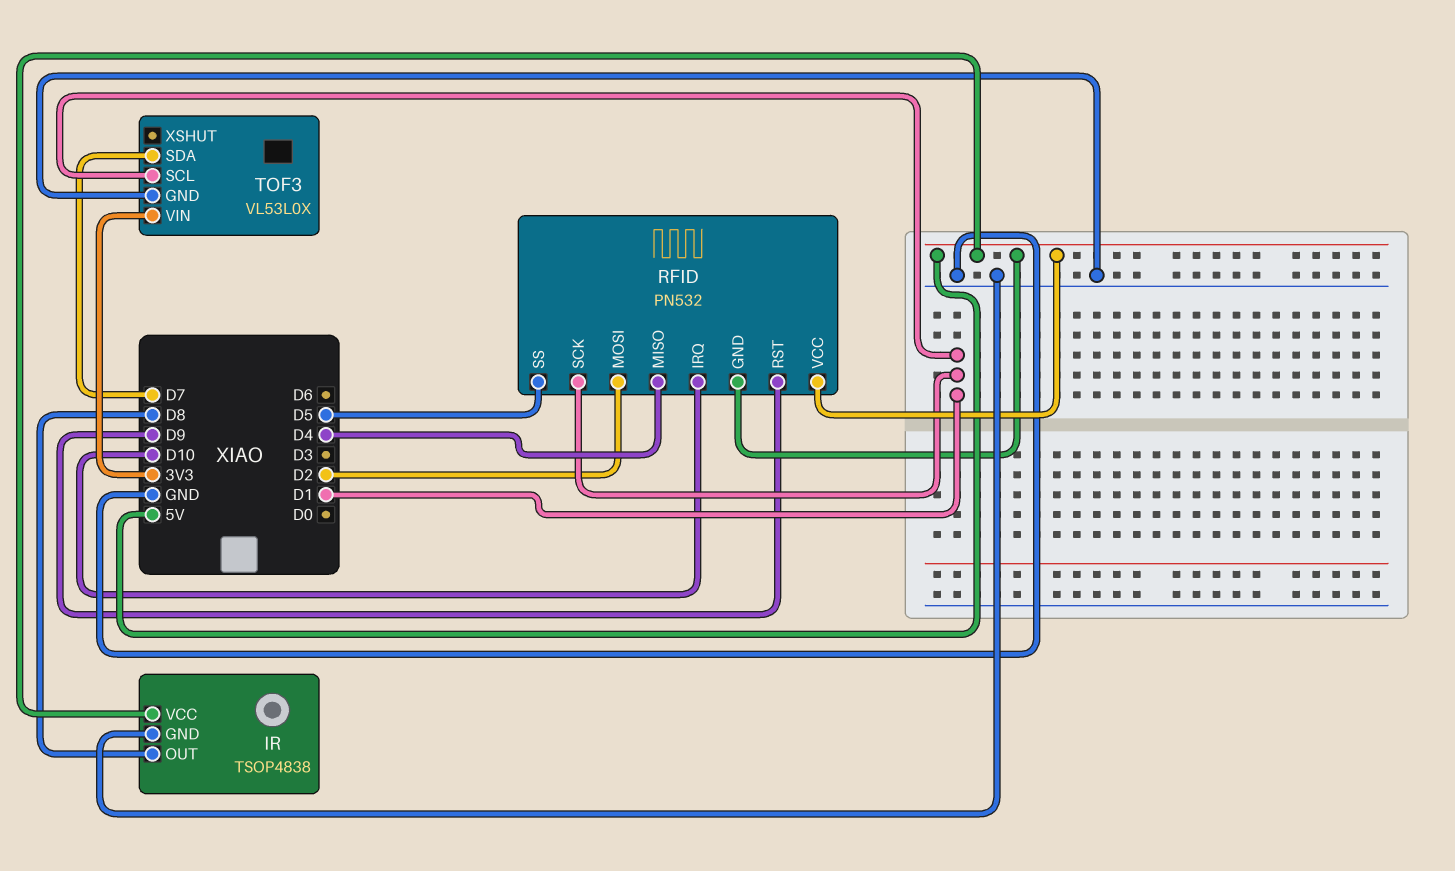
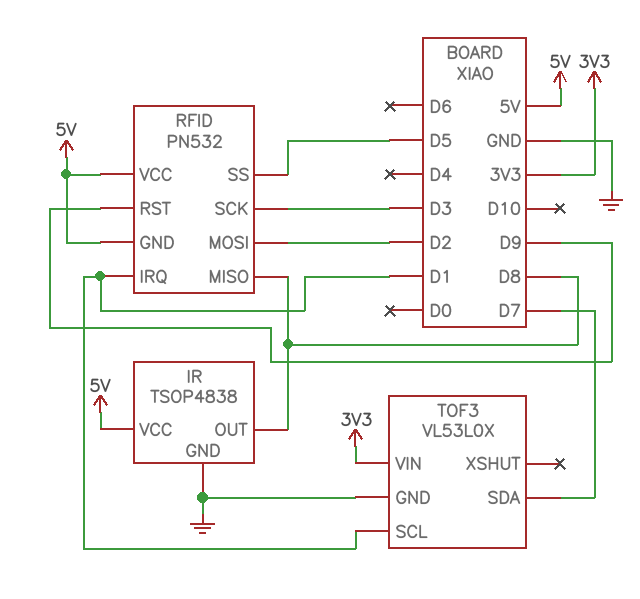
RFID pin IRQ: D10 -> D1
RFID pin MISO: D4 -> D8
RFID pin SCK: D1 -> D3

